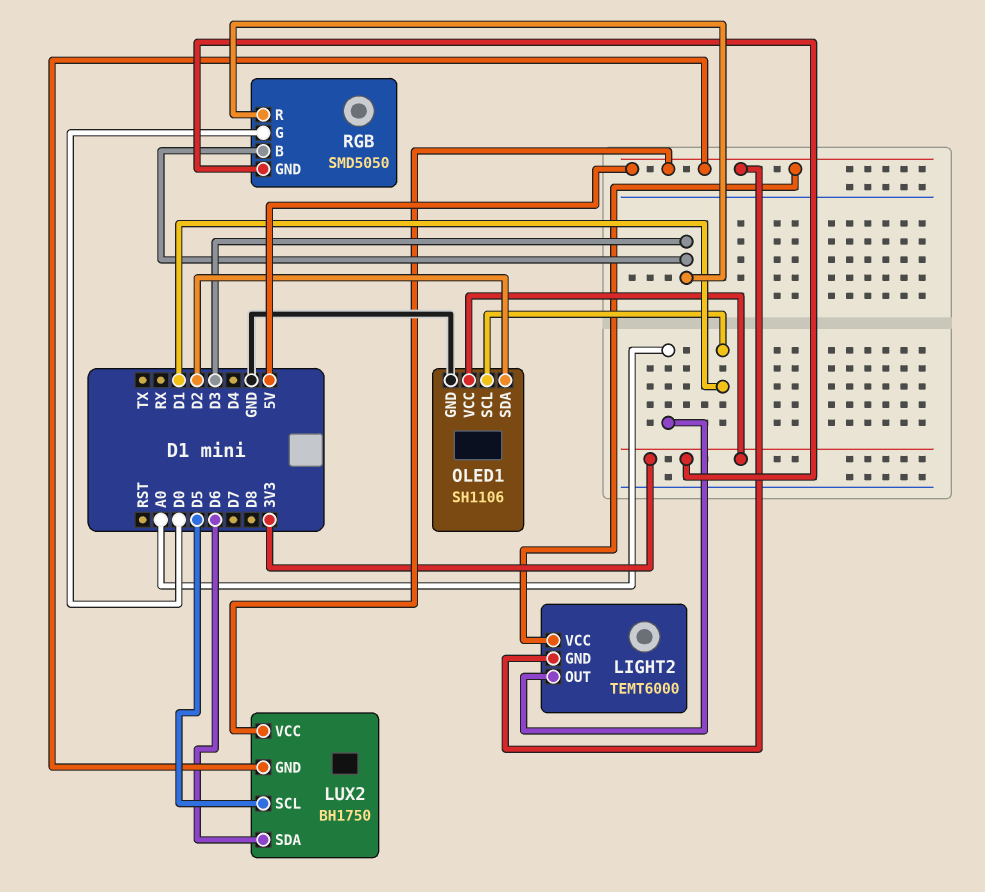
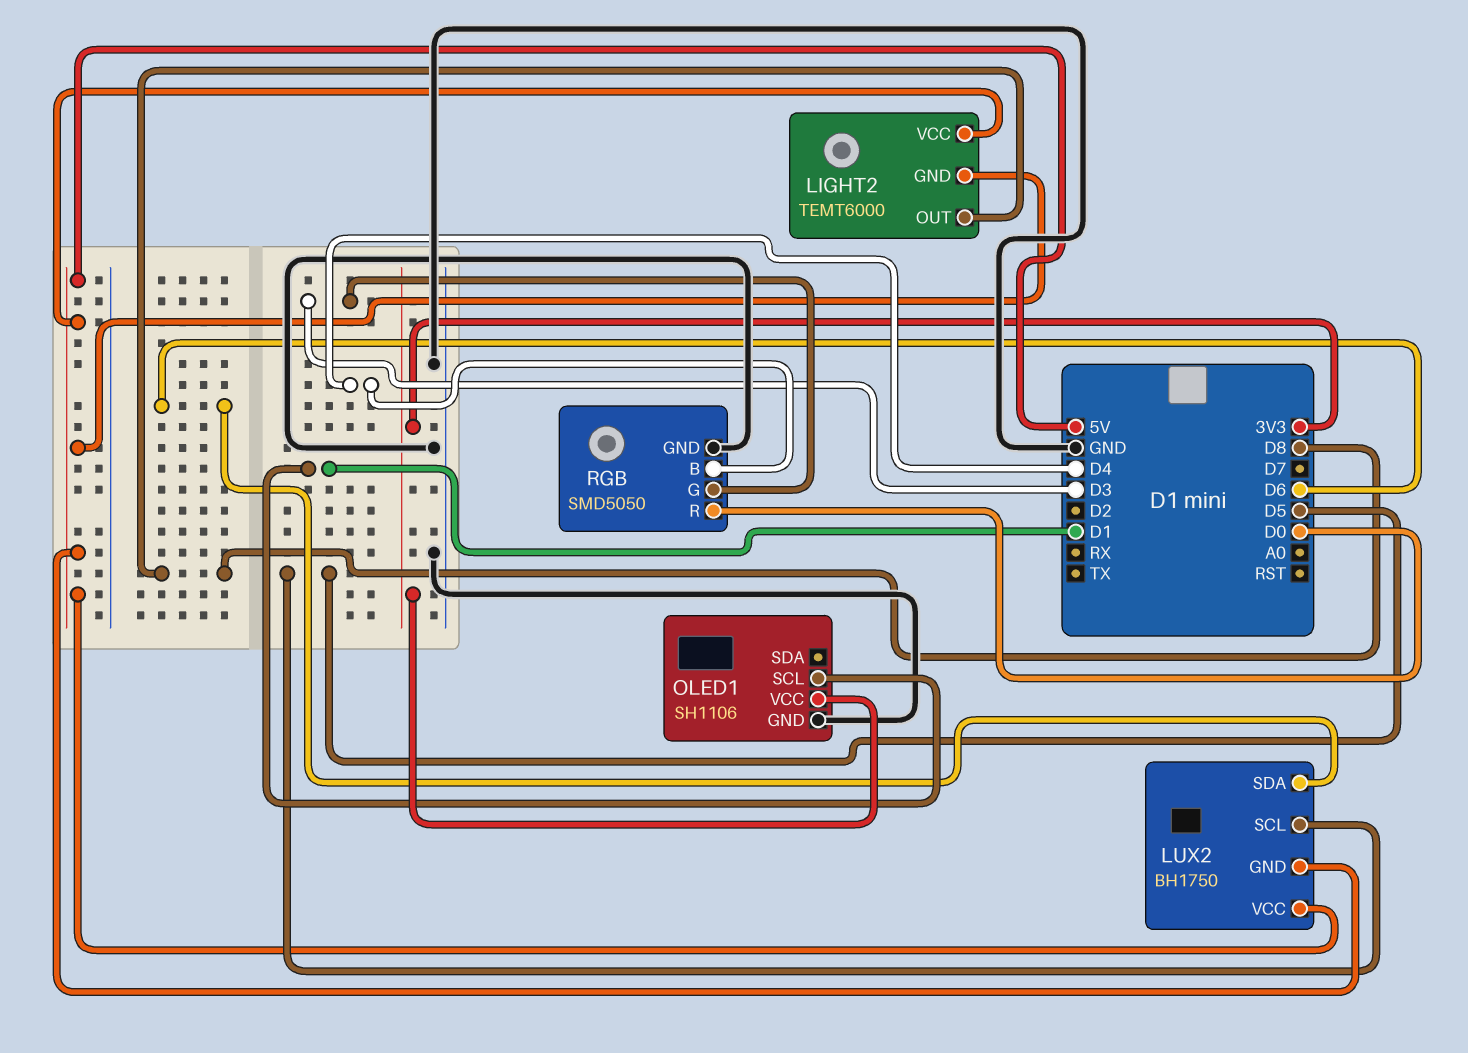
LIGHT2 pin OUT: A0 -> D8
OLED1 pin SDA: D2 -> none
RGB pin B: D3 -> D4
RGB pin G: D0 -> D3
RGB pin GND: 3V3 -> GND
RGB pin R: D3 -> D0

